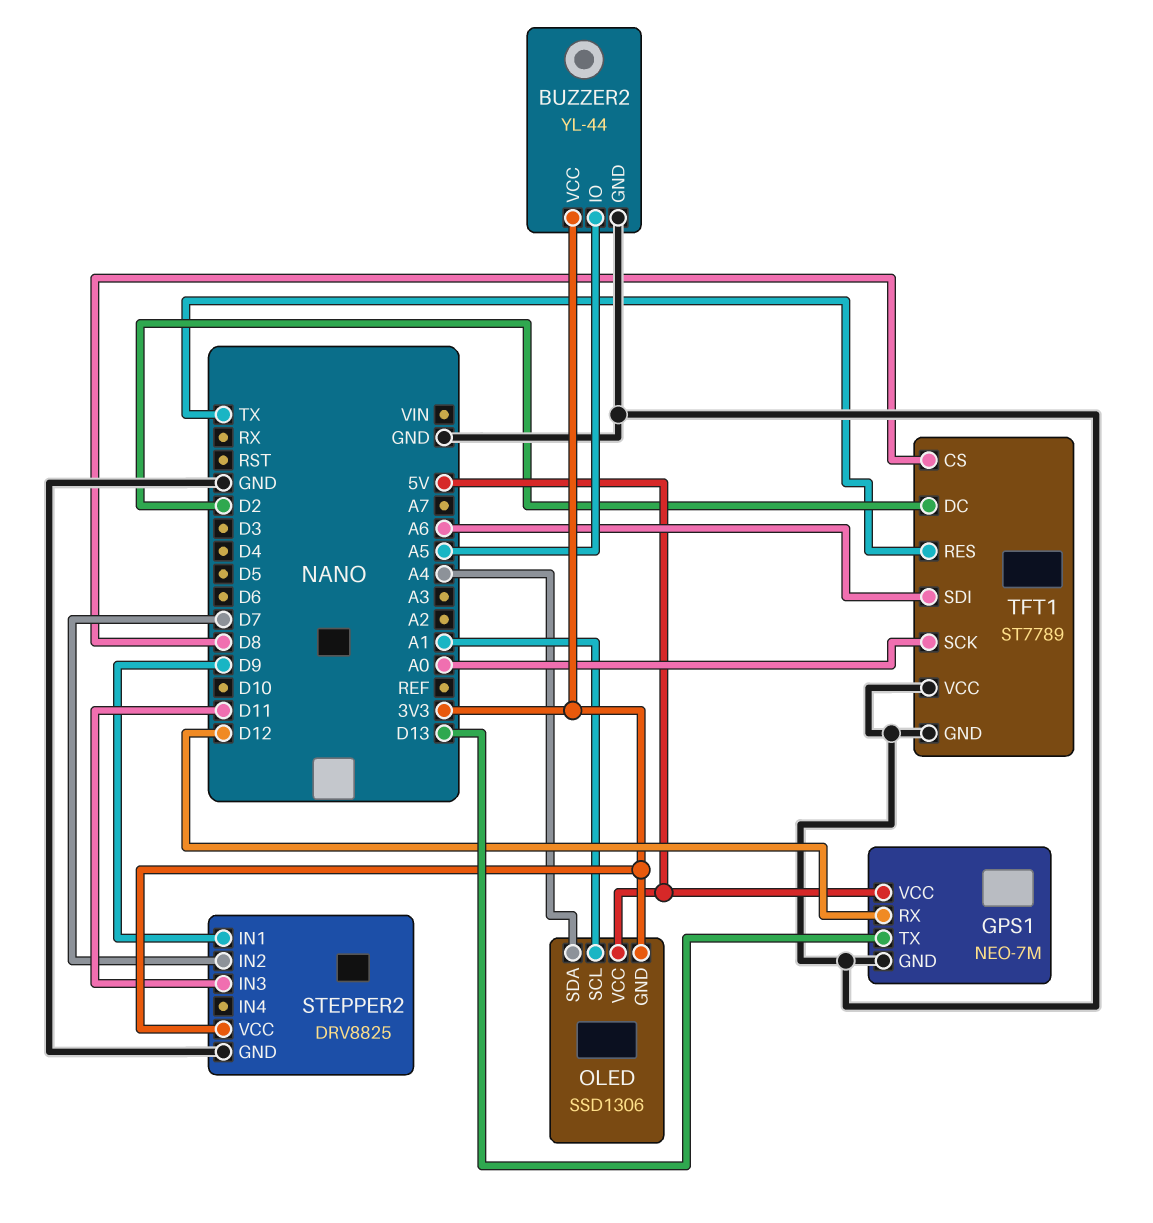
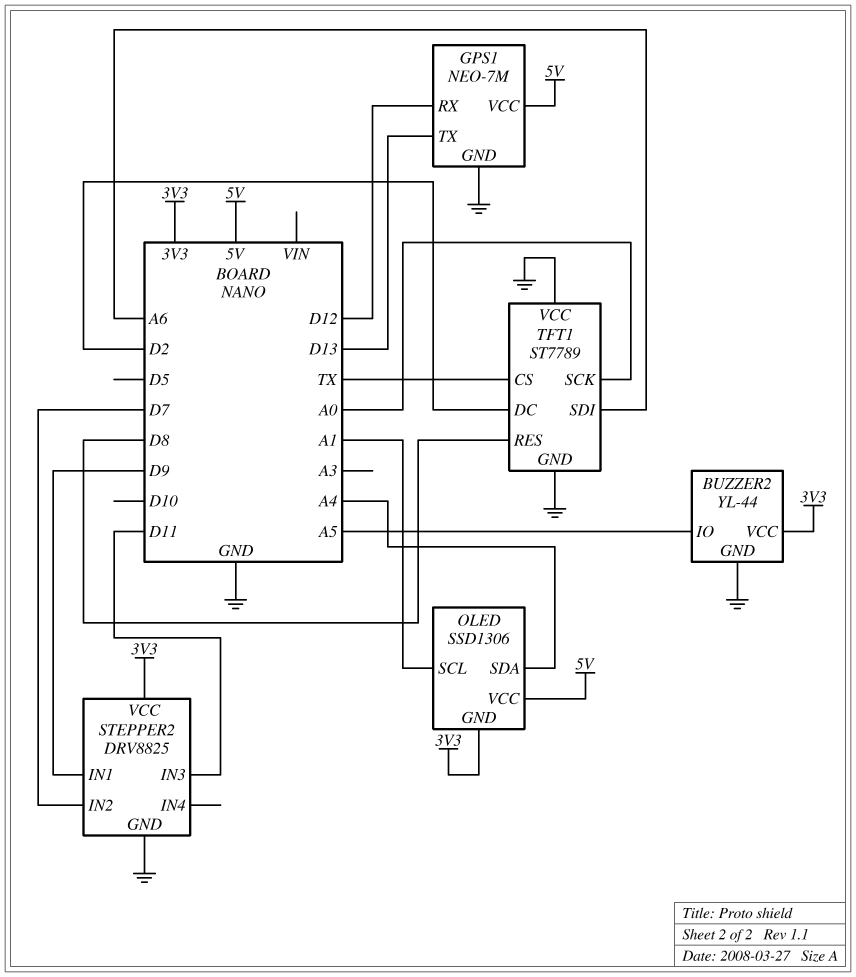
TFT1 pin CS: D8 -> TX
TFT1 pin RES: TX -> D8

